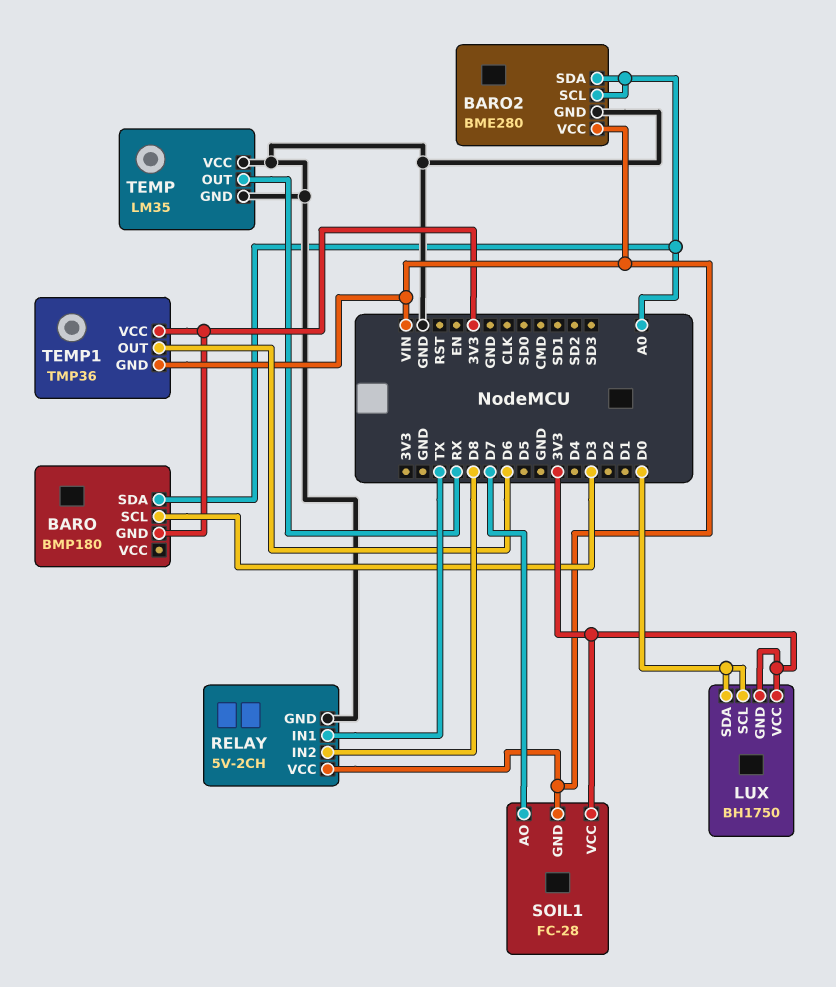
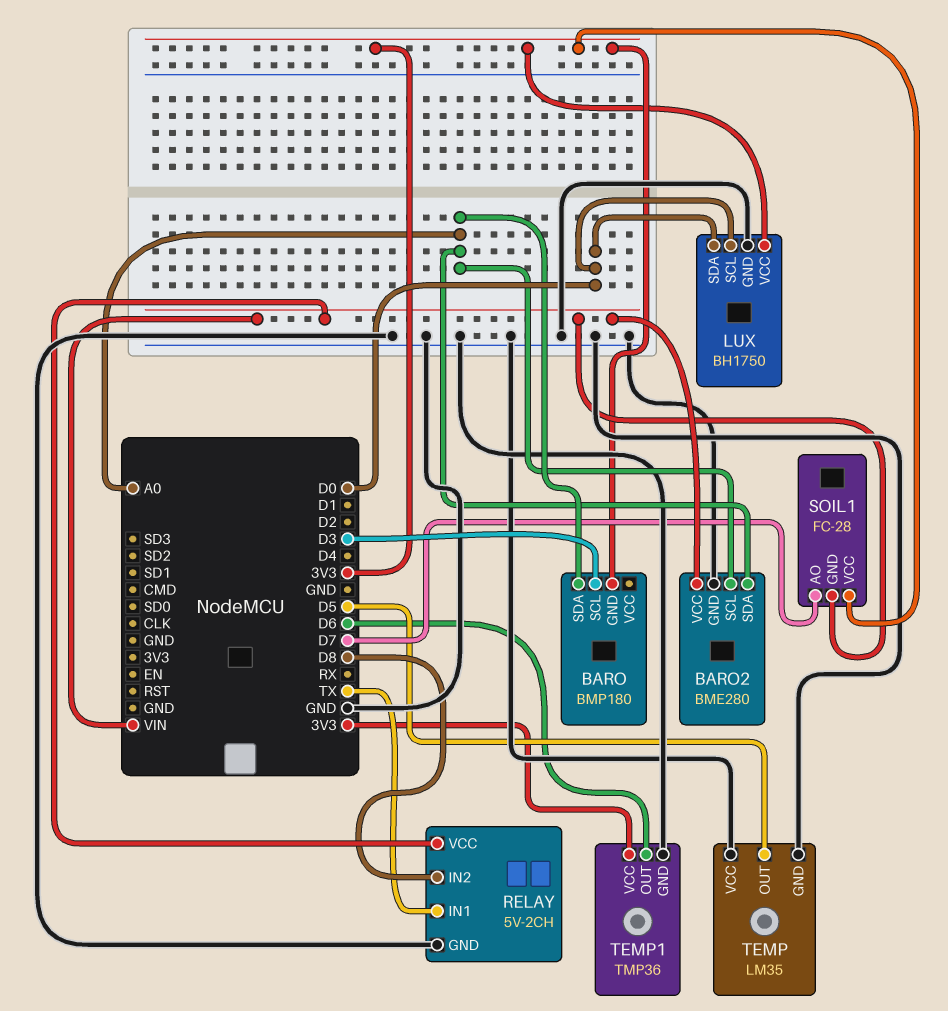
LUX pin GND: 3V3 -> GND
TEMP pin OUT: RX -> D5
TEMP1 pin GND: VIN -> GND

